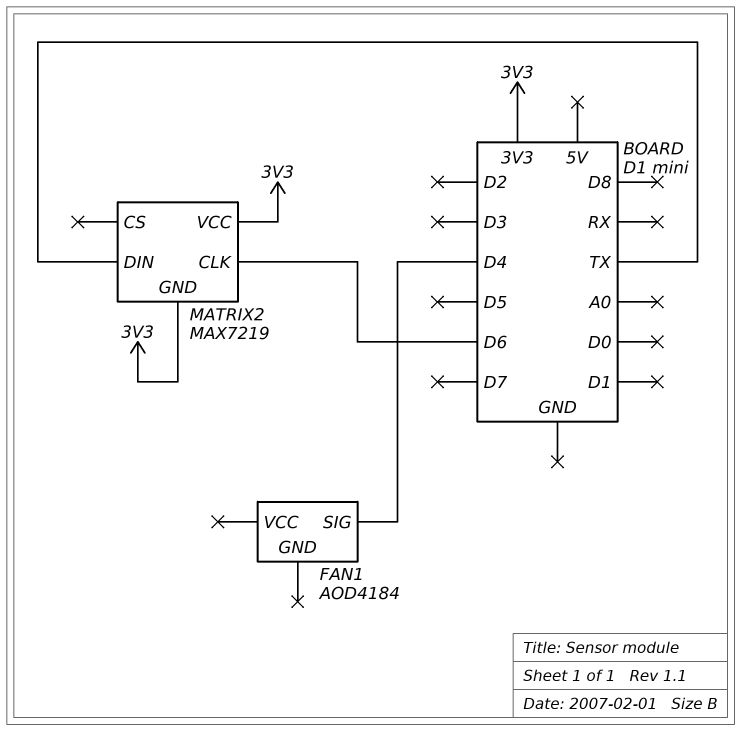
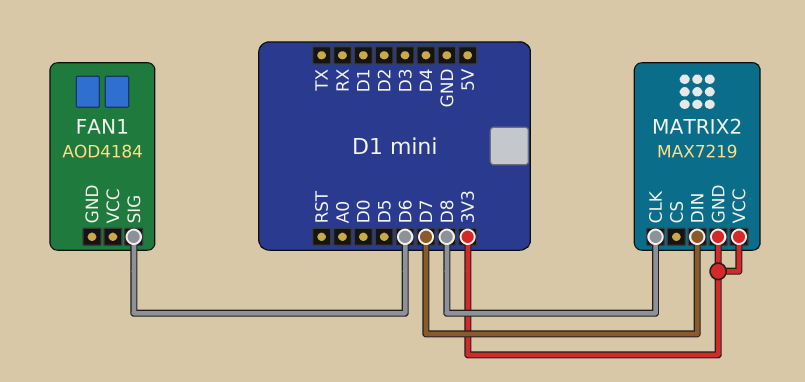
FAN1 pin SIG: D4 -> D6
MATRIX2 pin CLK: D6 -> D8
MATRIX2 pin DIN: TX -> D7

